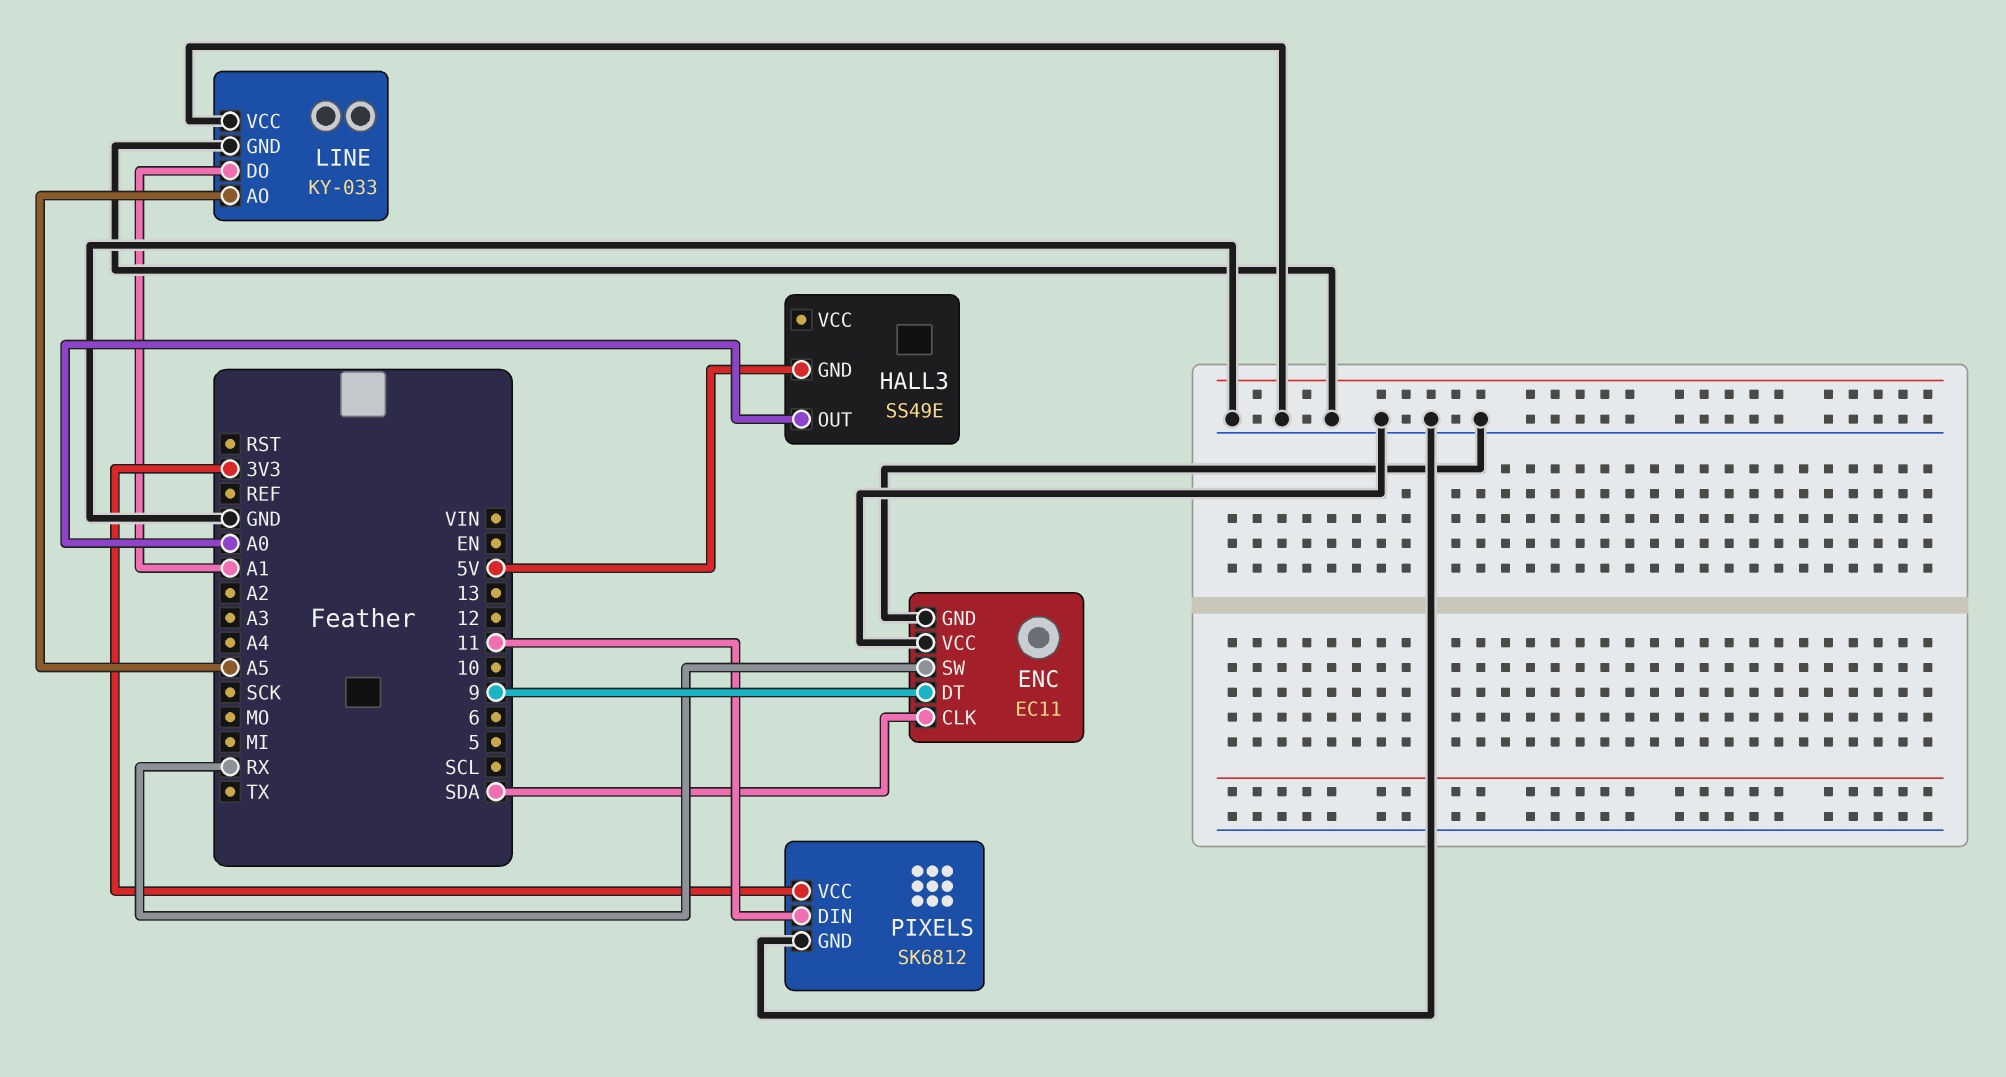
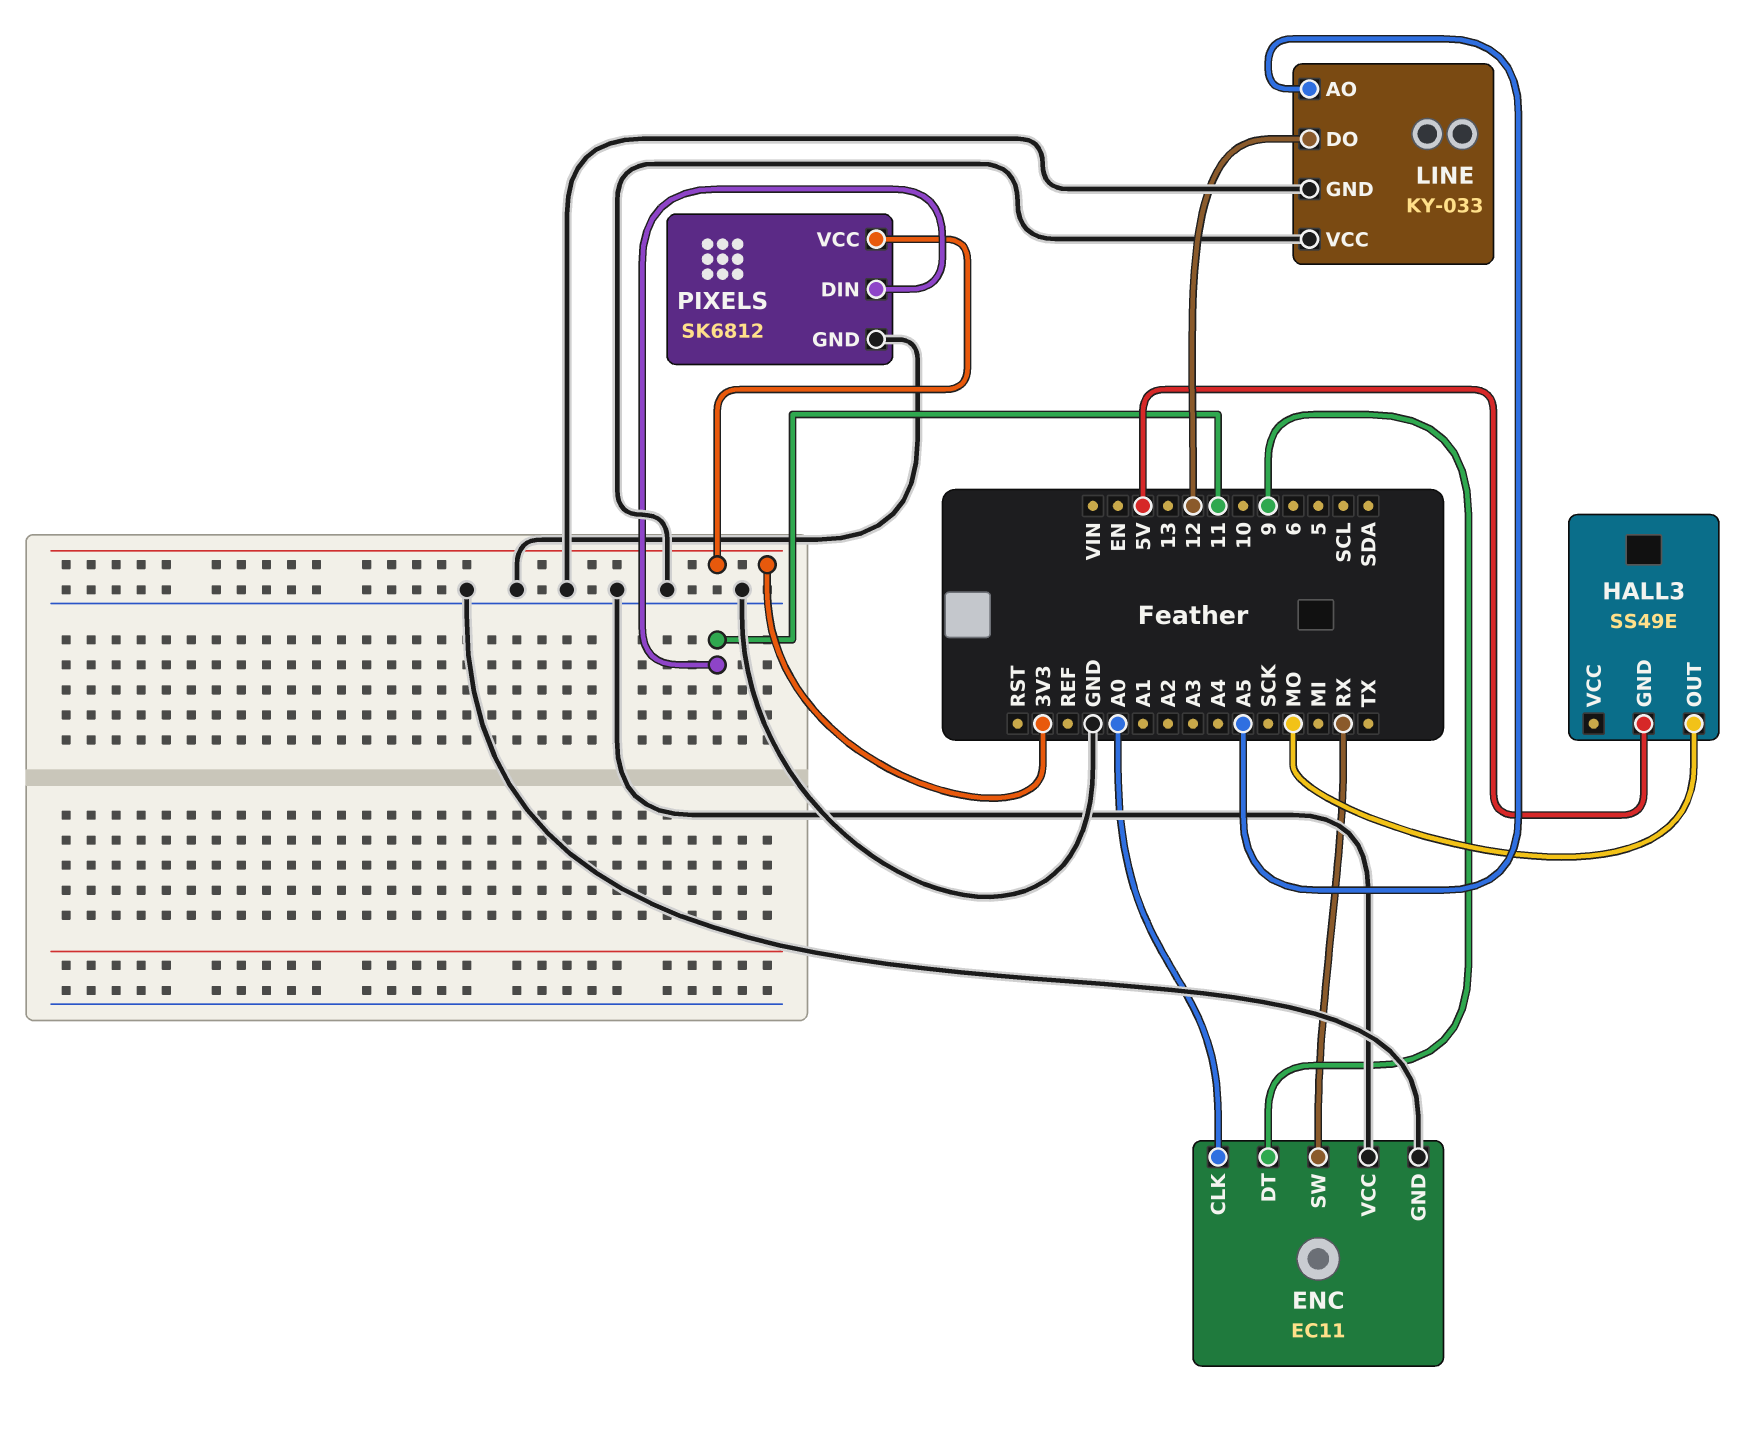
ENC pin CLK: SDA -> A0
HALL3 pin OUT: A0 -> MO
LINE pin DO: A1 -> 12

